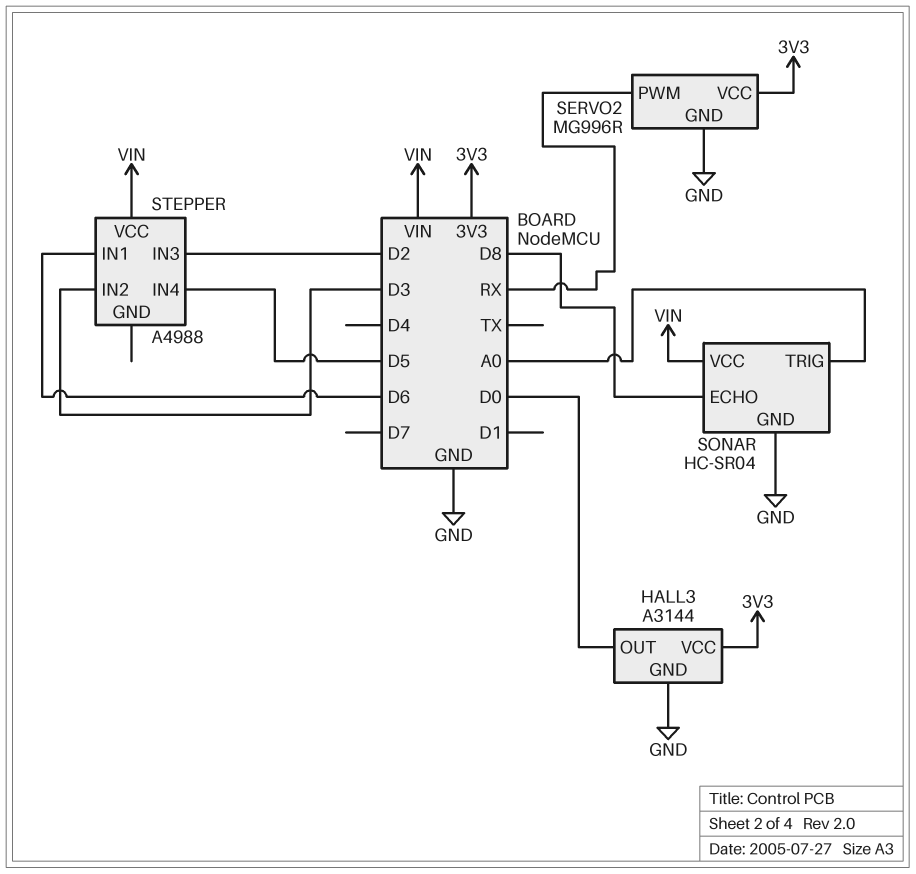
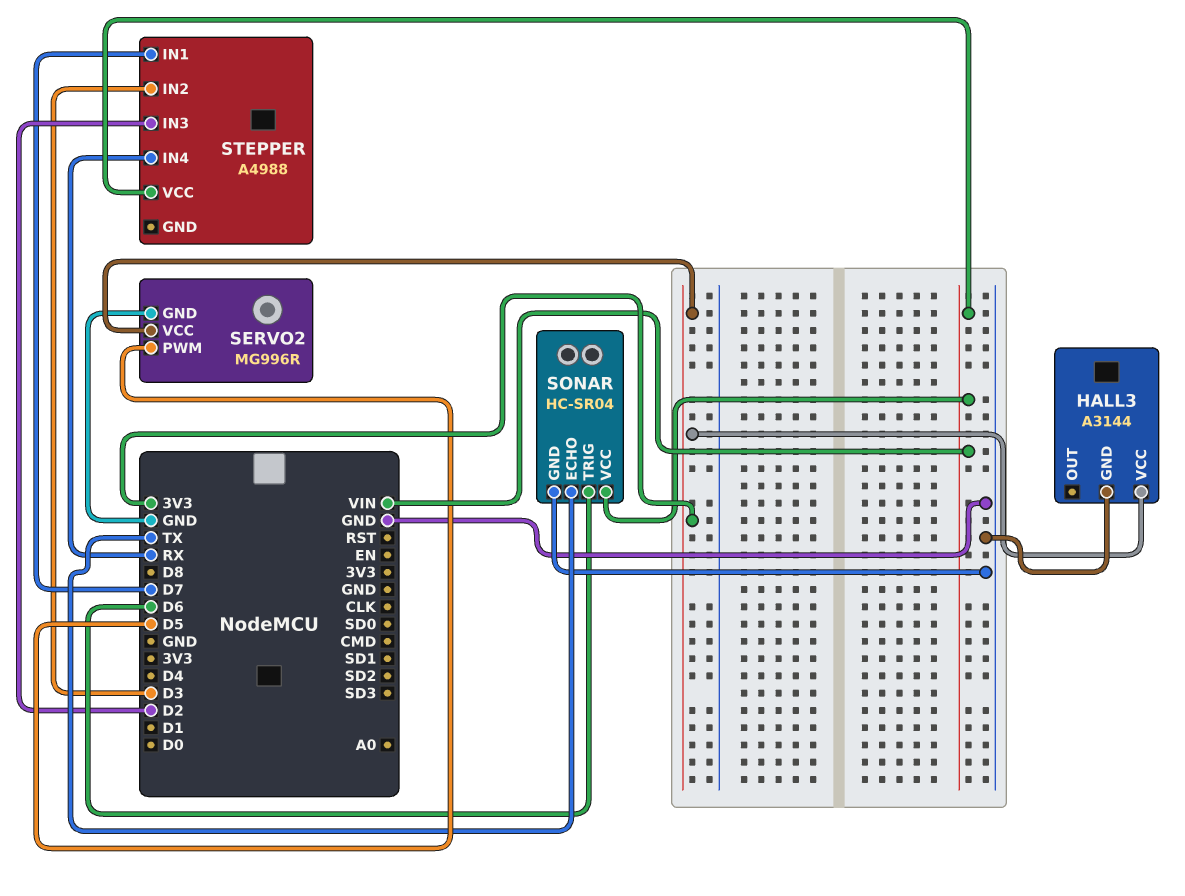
HALL3 pin OUT: D0 -> none
SERVO2 pin PWM: RX -> D5
SONAR pin ECHO: D8 -> TX
SONAR pin TRIG: A0 -> D6
STEPPER pin IN1: D6 -> D7
STEPPER pin IN4: D5 -> RX

